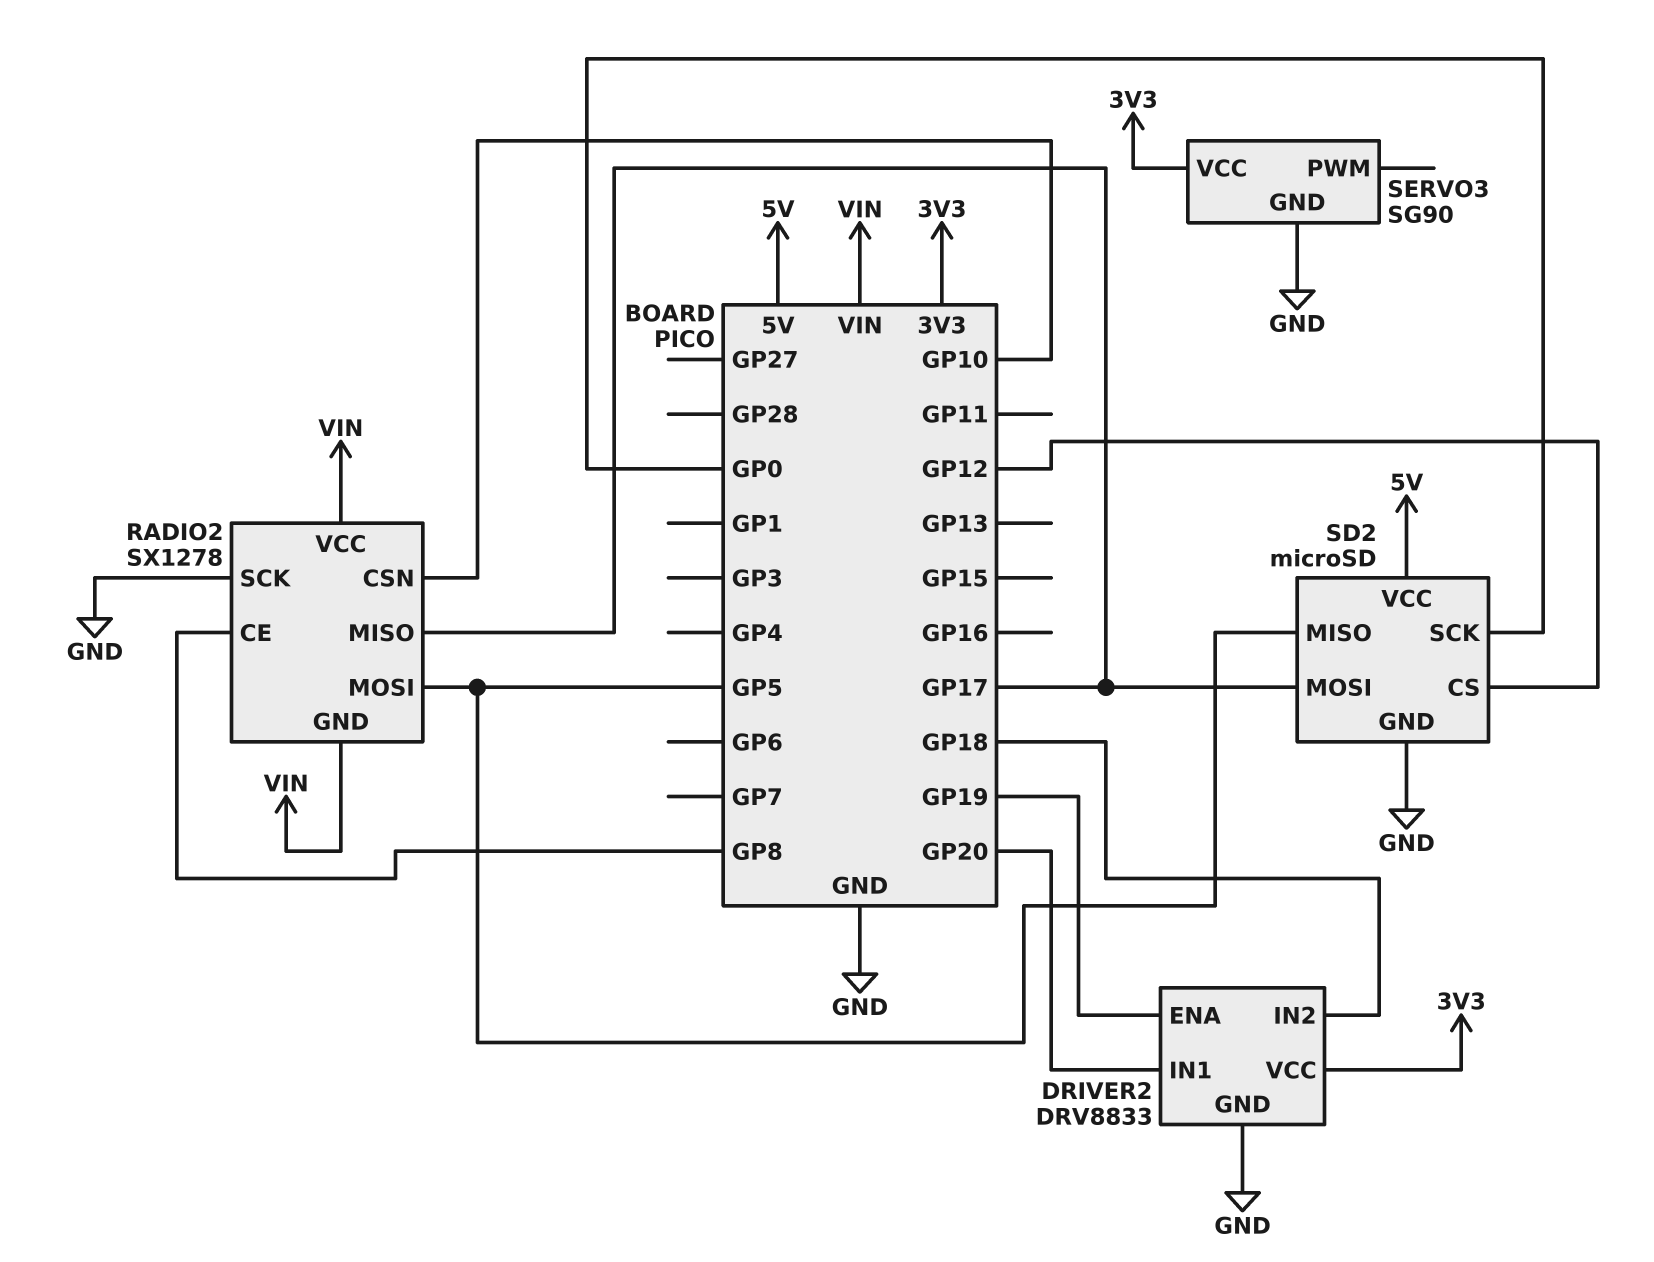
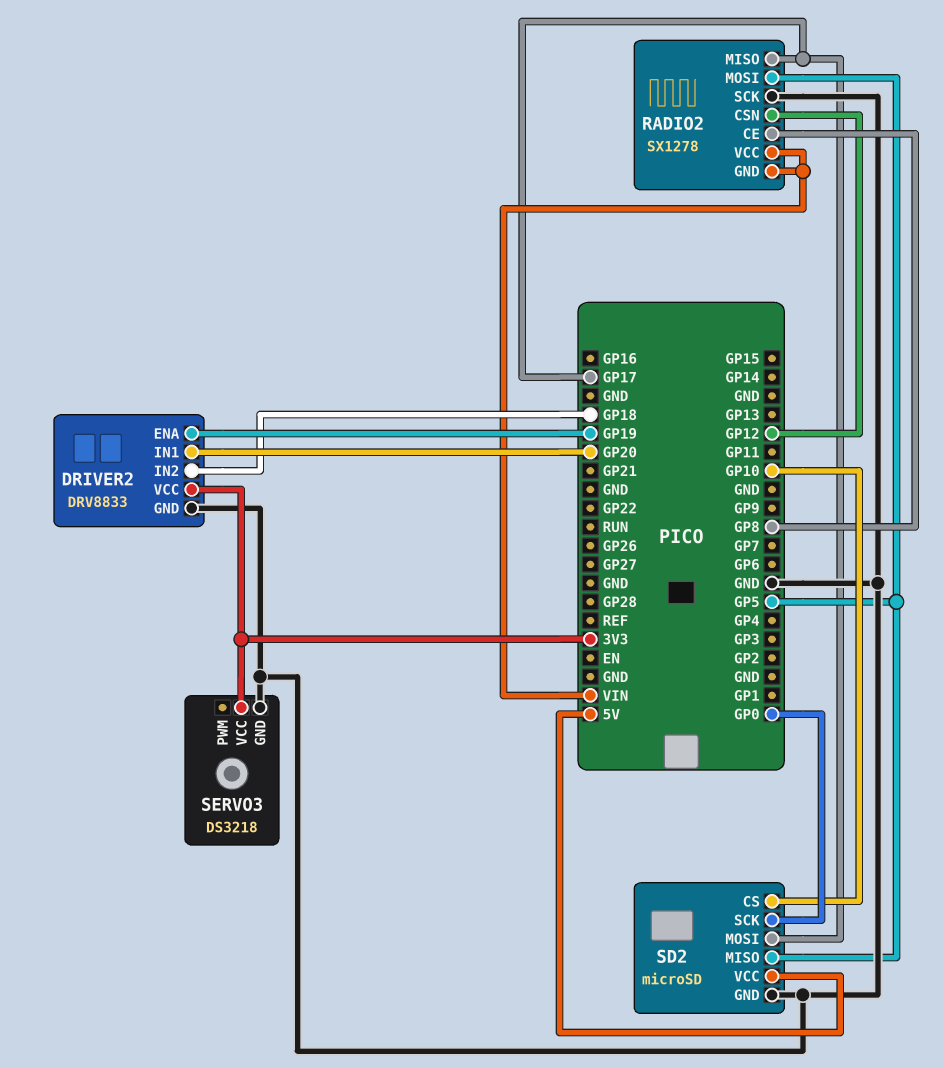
RADIO2 pin CSN: GP10 -> GP12
SD2 pin CS: GP12 -> GP10
SERVO3: SG90 -> DS3218

